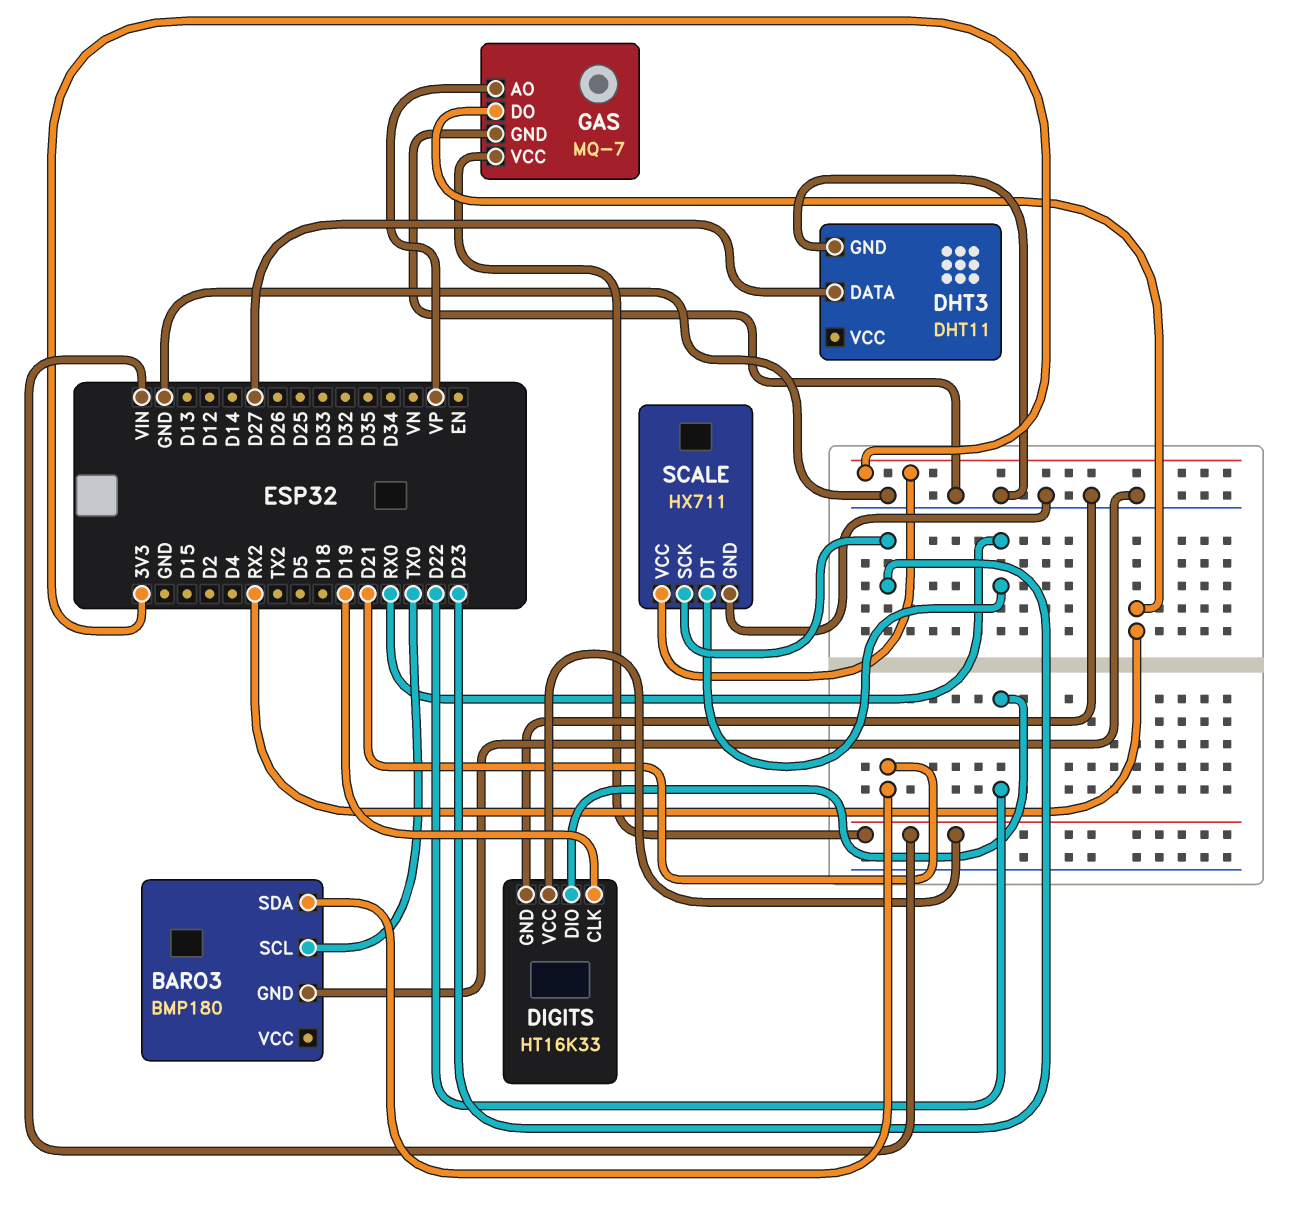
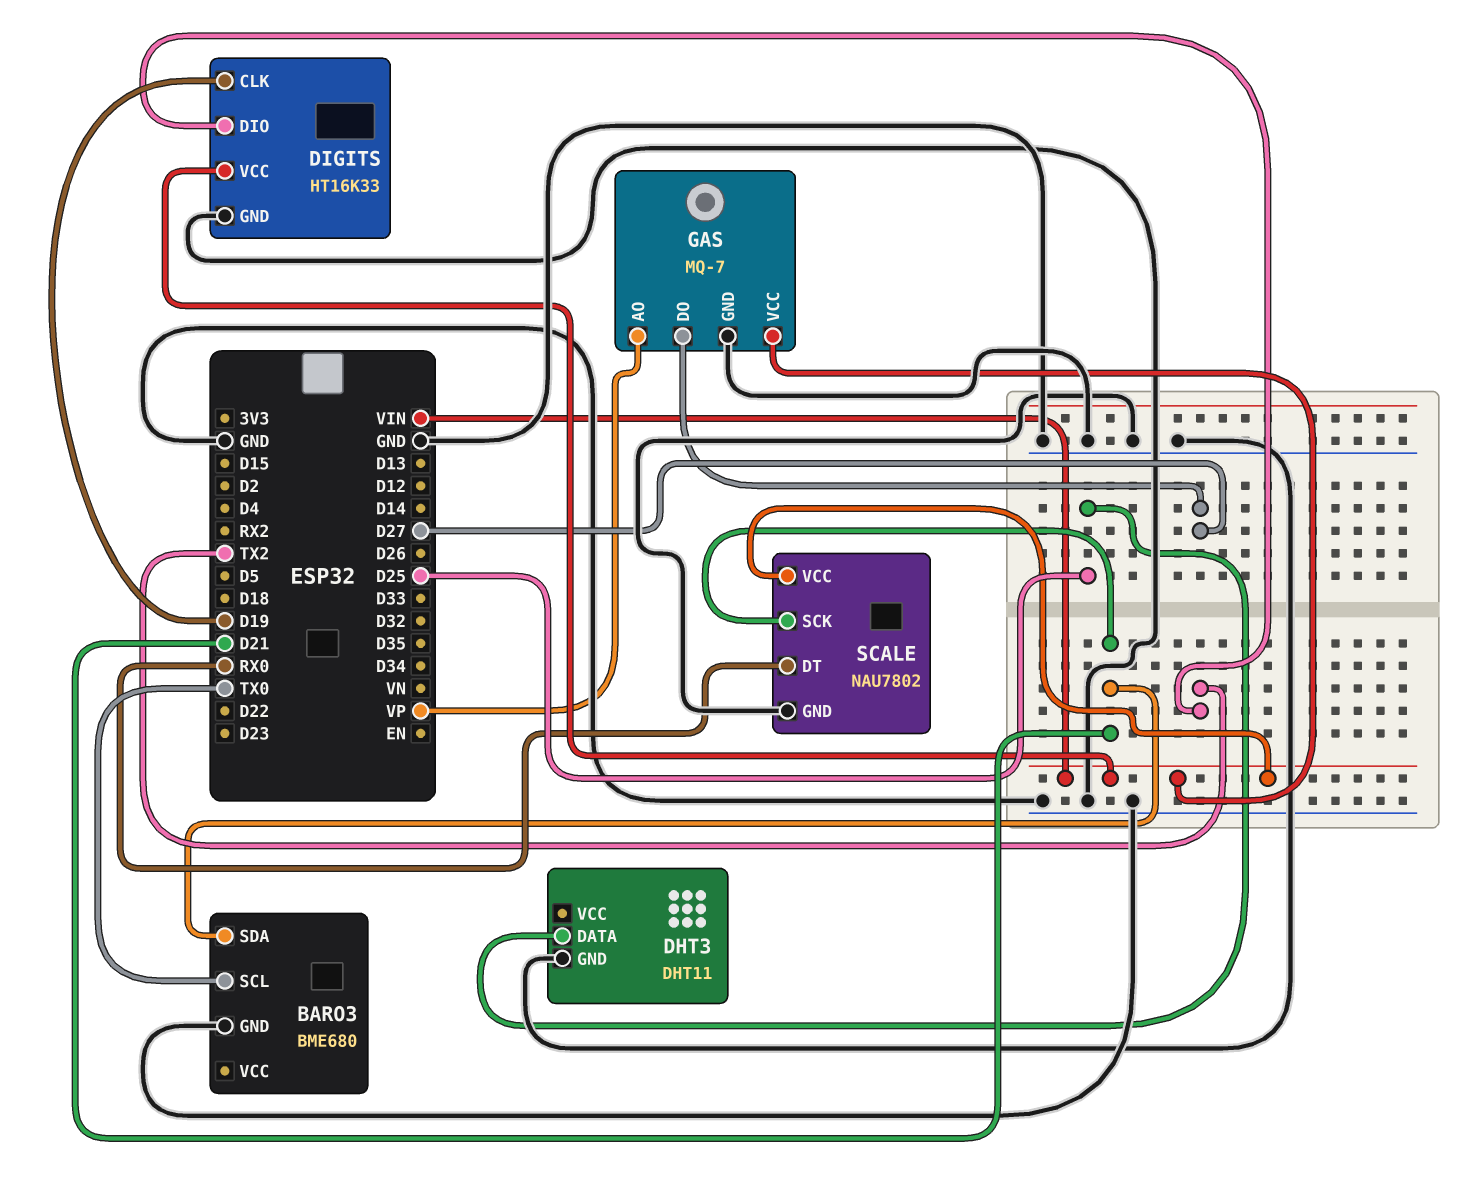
BARO3: BMP180 -> BME680
DHT3 pin DATA: D27 -> D25
DIGITS pin DIO: D22 -> TX2
GAS pin DO: RX2 -> D27
SCALE: HX711 -> NAU7802
SCALE pin SCK: D23 -> D21
SCALE pin VCC: 3V3 -> VIN

